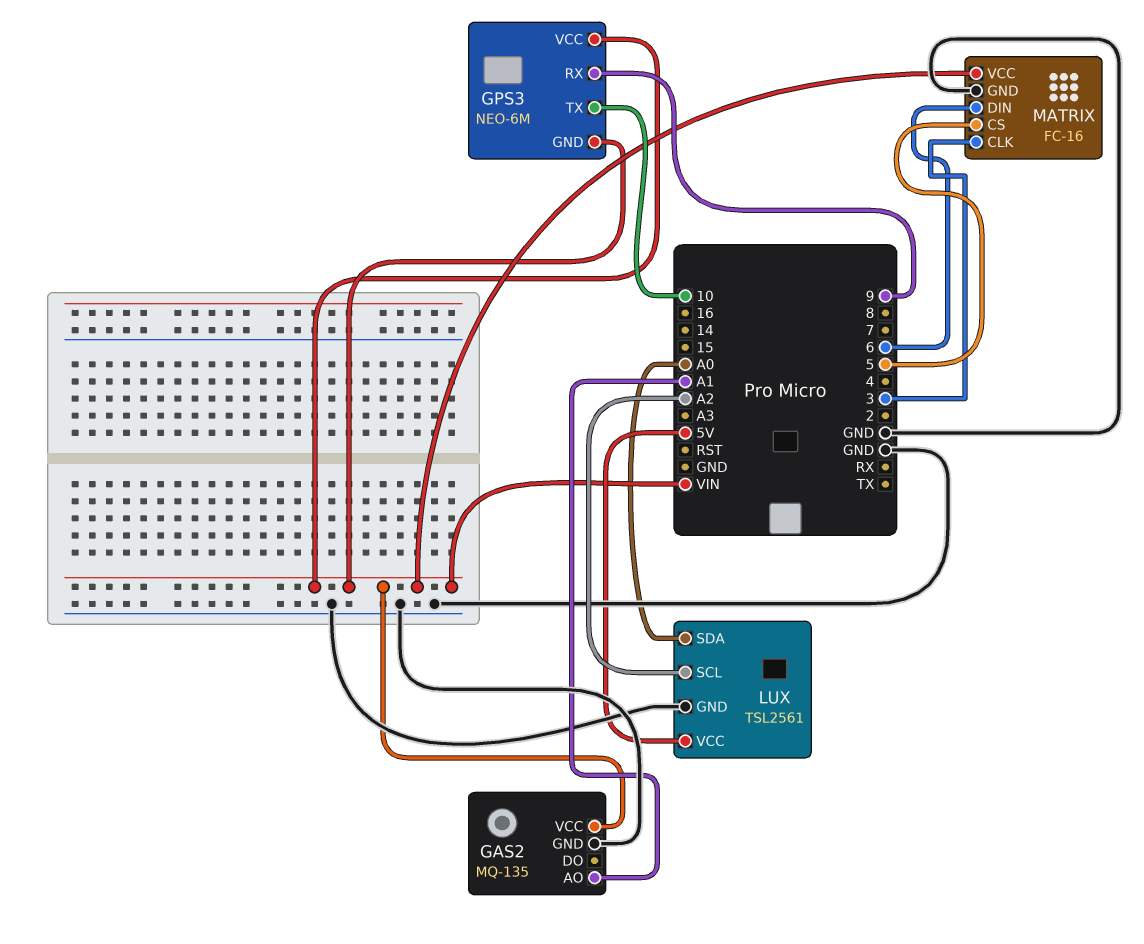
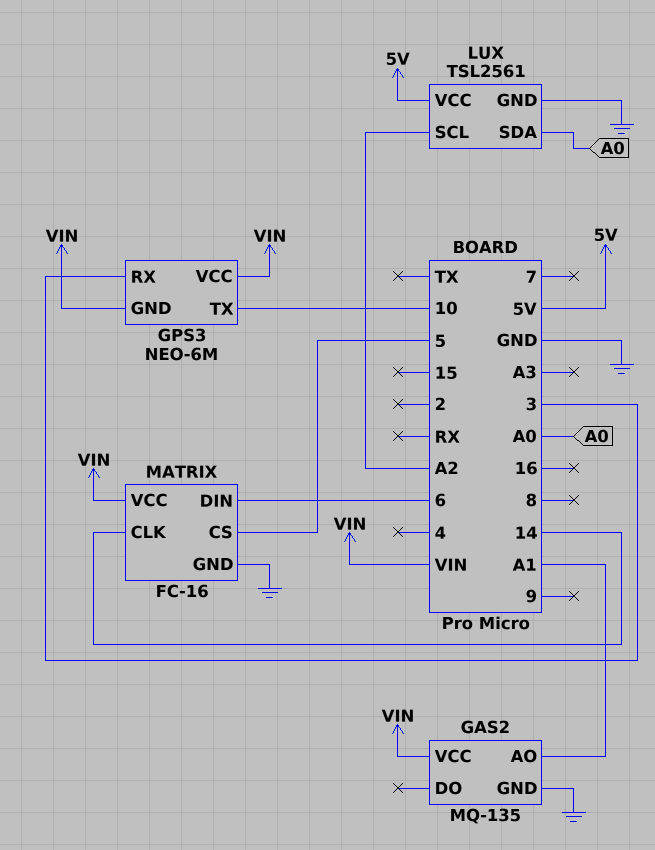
GPS3 pin RX: 9 -> 3
MATRIX pin CLK: 3 -> 14

